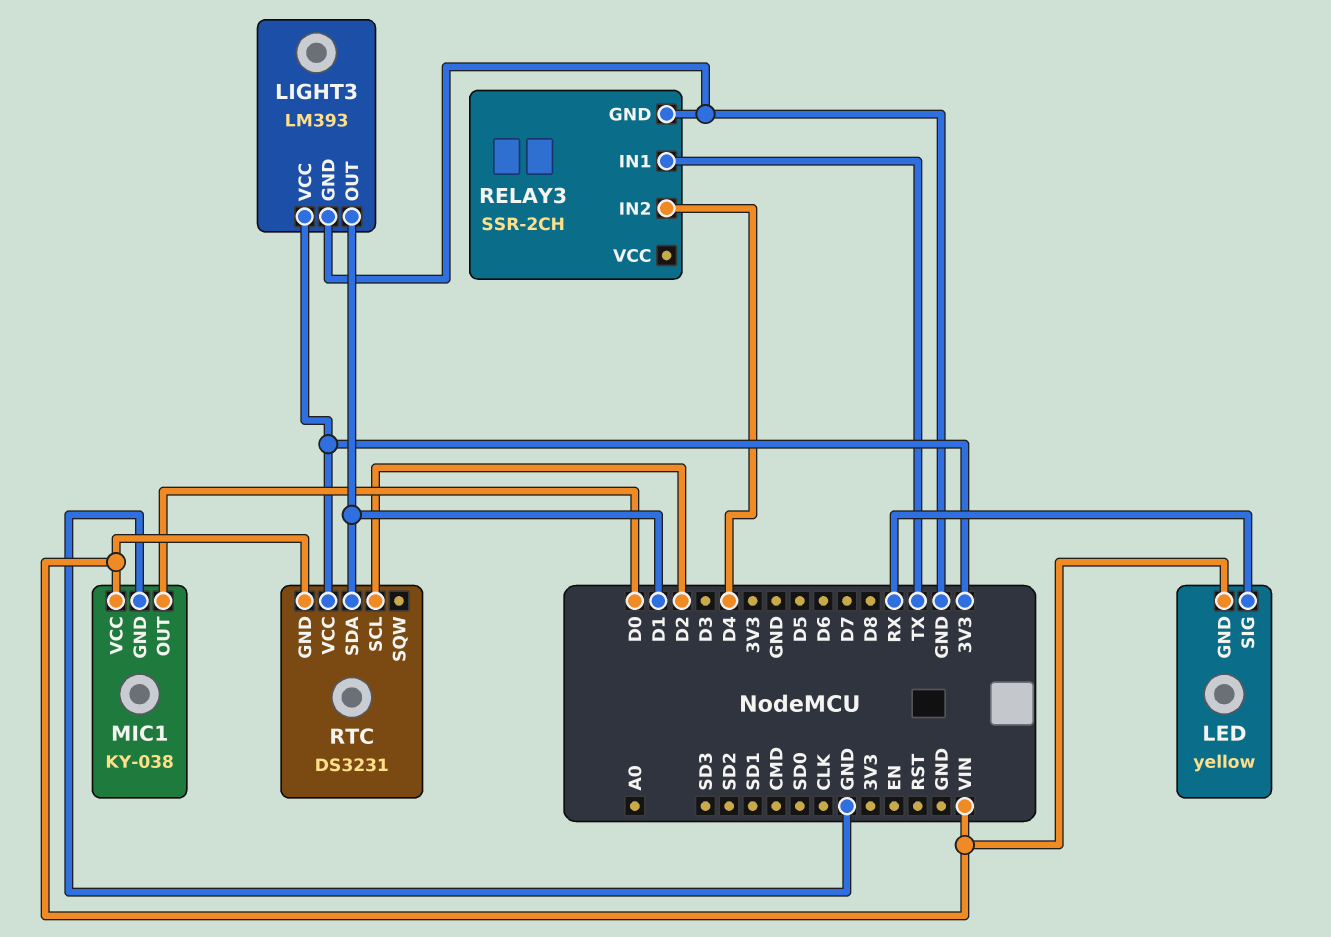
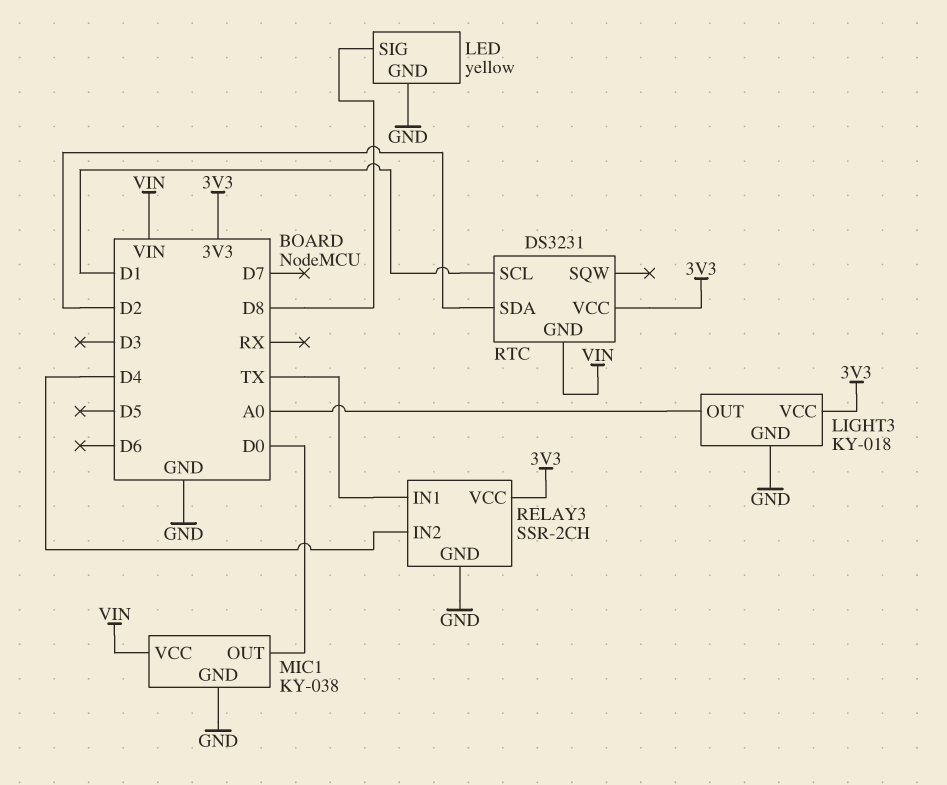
LED pin GND: VIN -> GND
LED pin SIG: RX -> D8
LIGHT3: LM393 -> KY-018
LIGHT3 pin OUT: D1 -> A0
RELAY3 pin VCC: none -> 3V3
RTC pin SCL: D2 -> D1
RTC pin SDA: D1 -> D2

